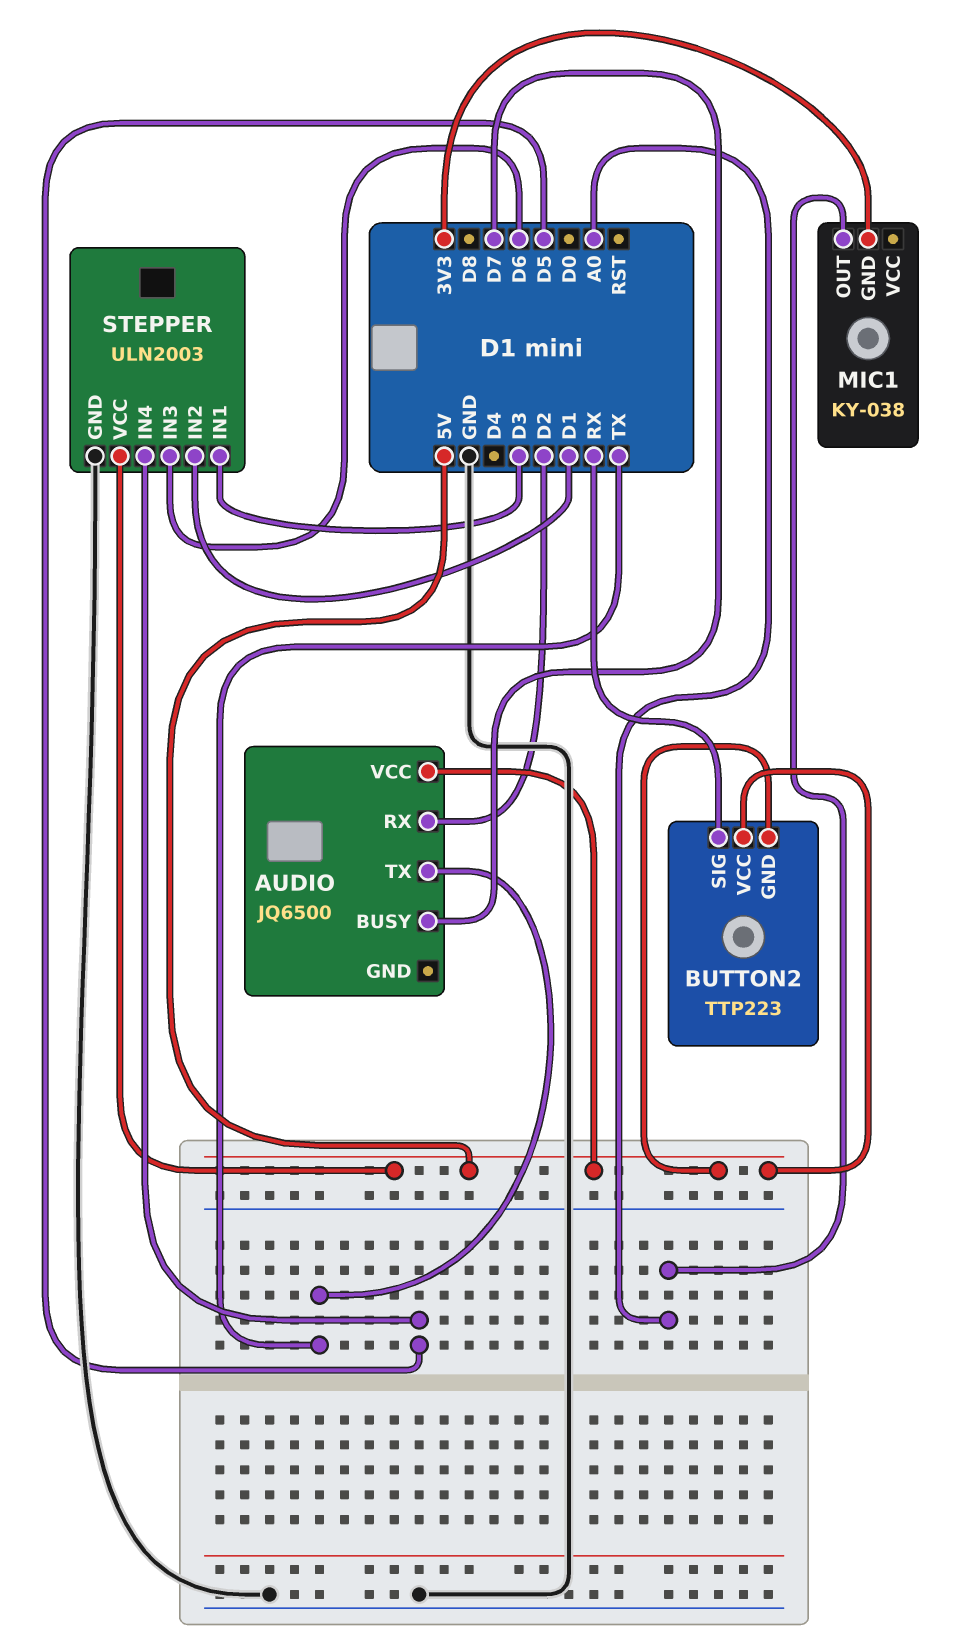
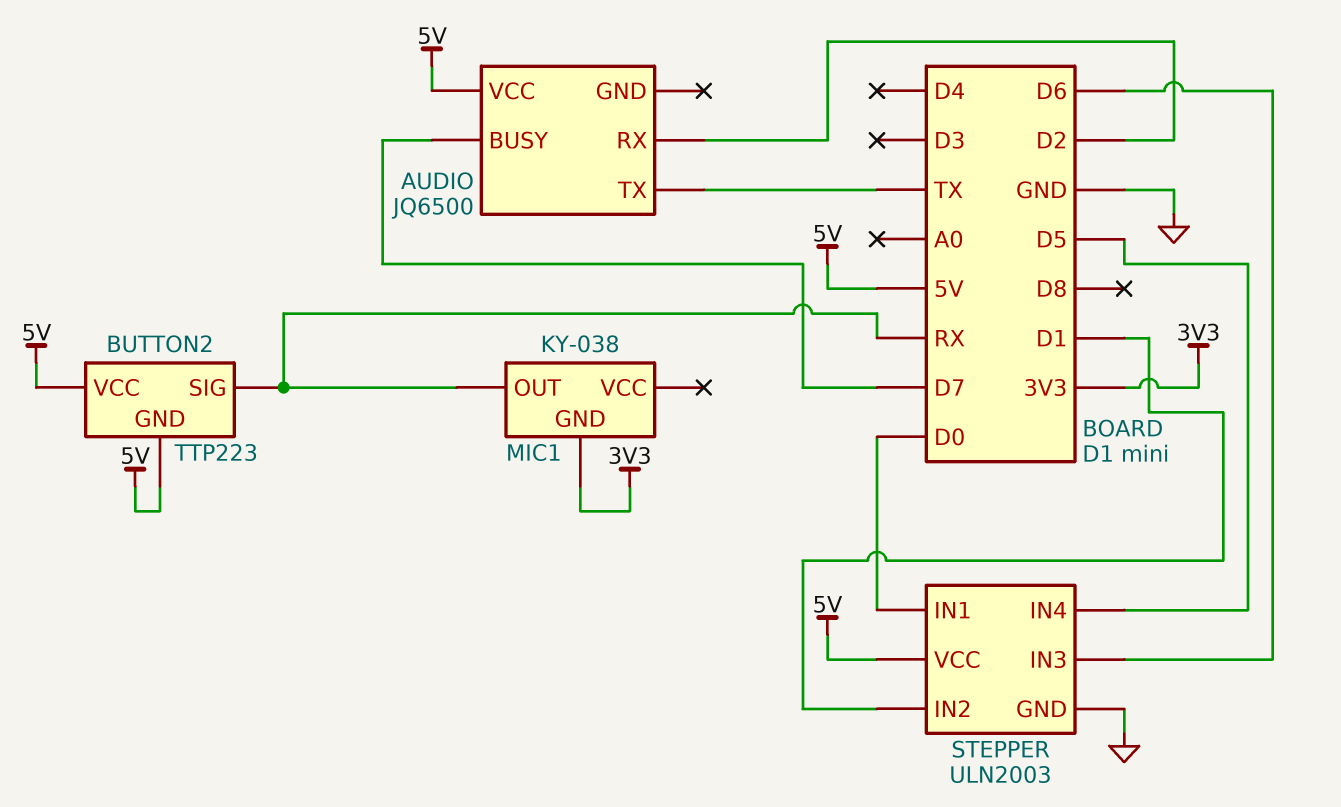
MIC1 pin OUT: A0 -> RX
STEPPER pin IN1: D3 -> D0

